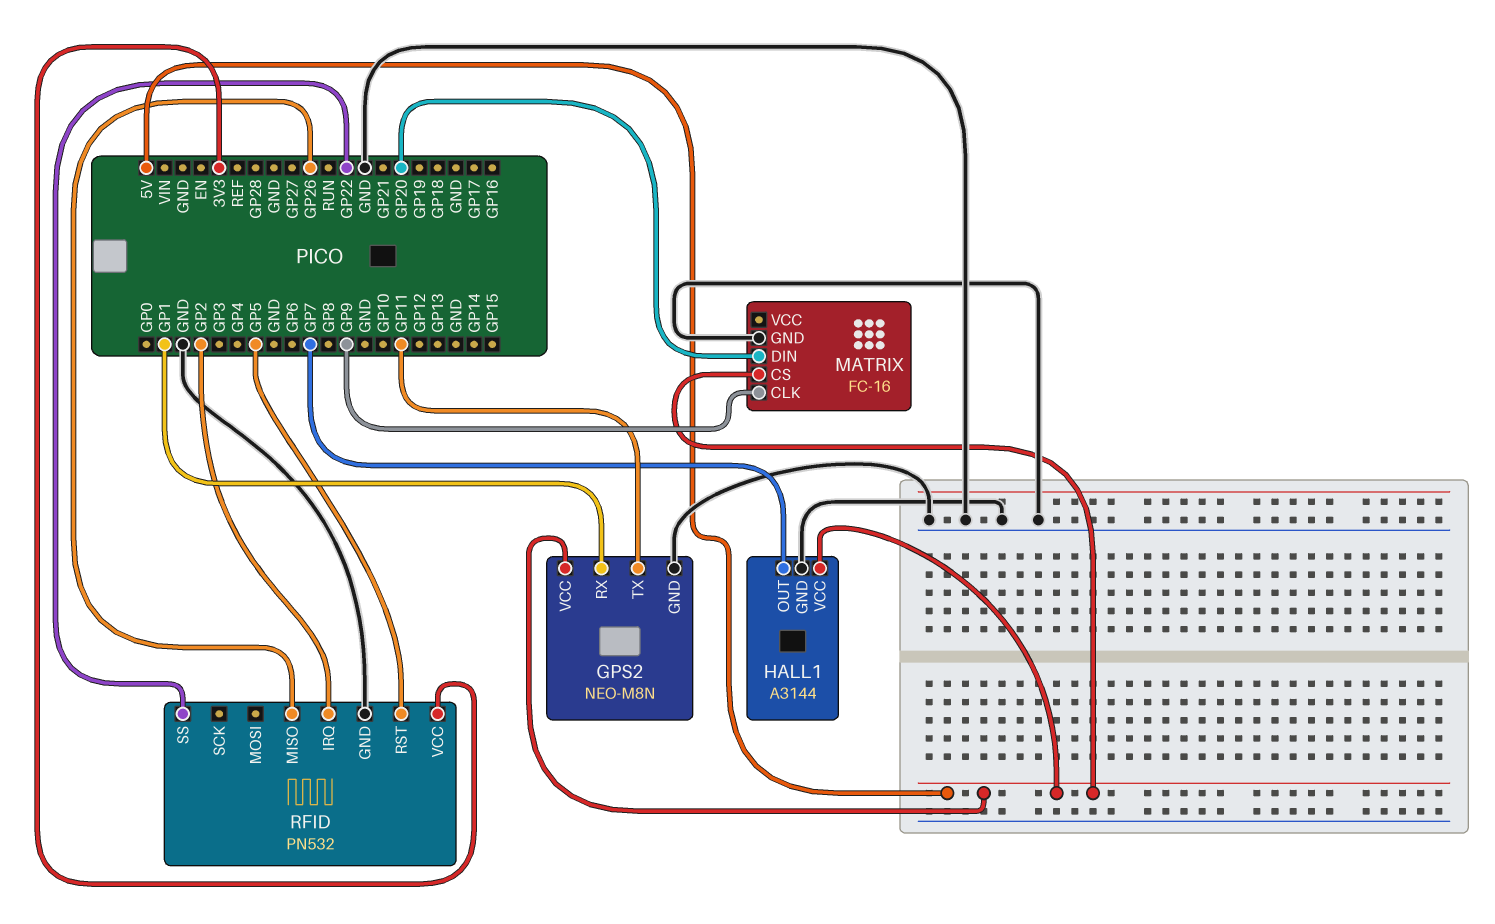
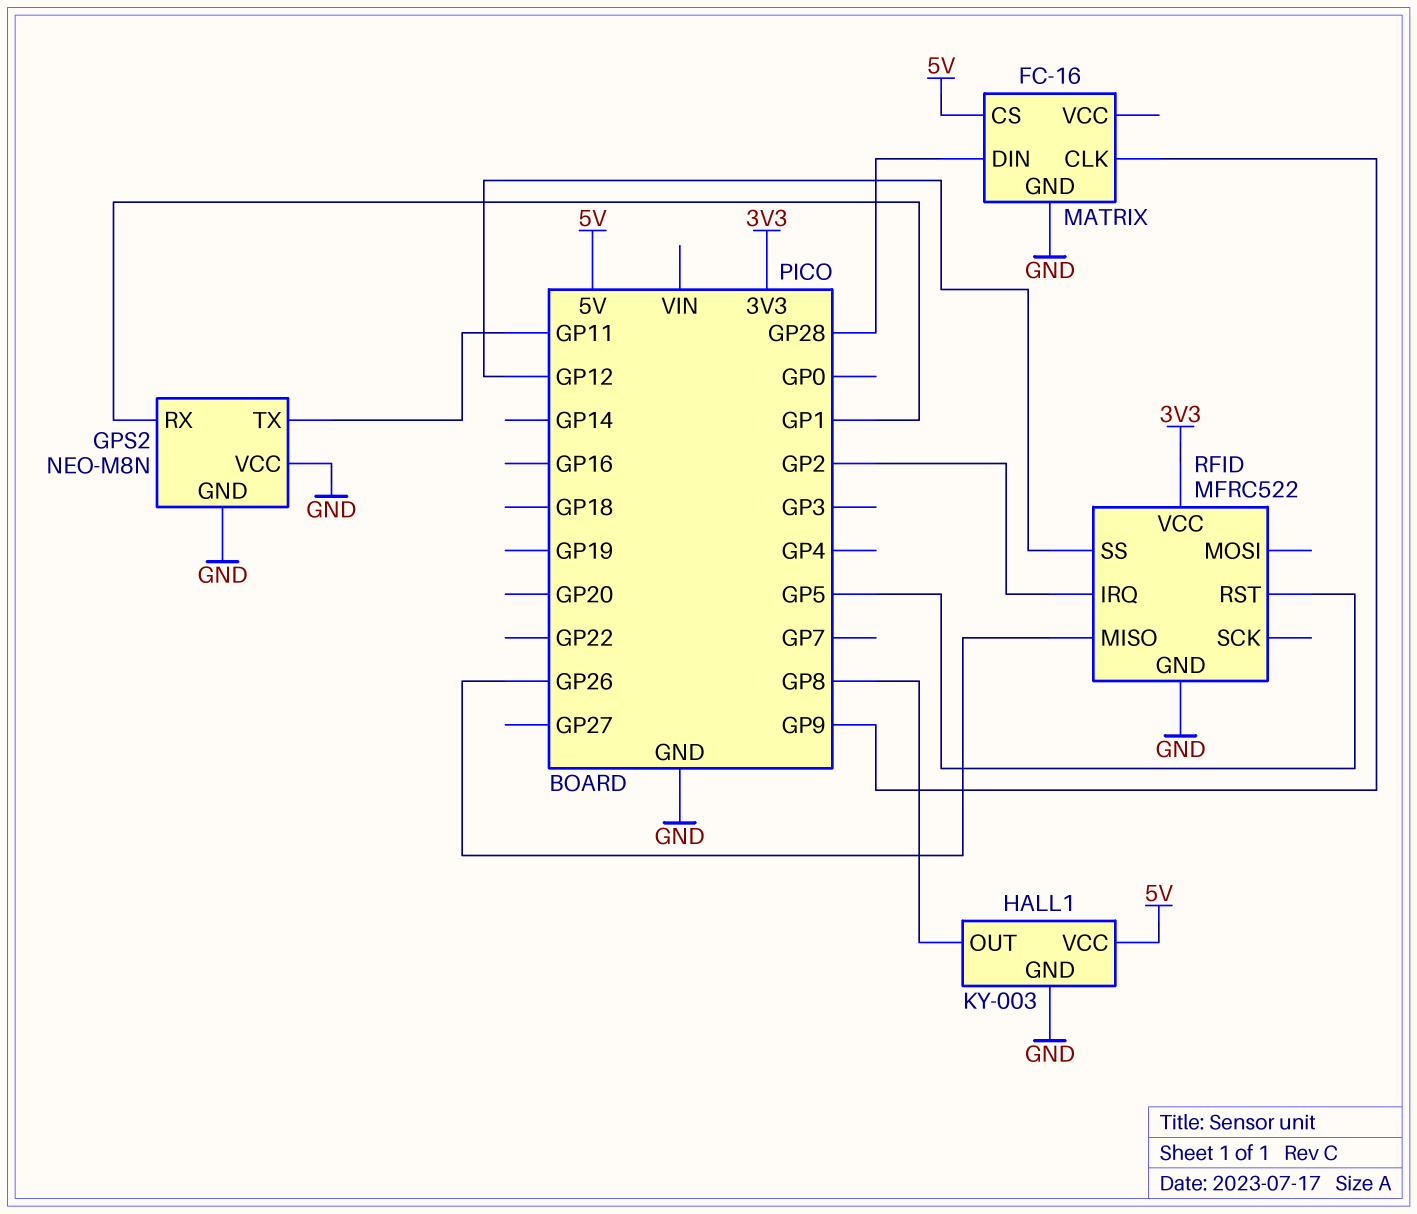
GPS2 pin VCC: 5V -> GND
HALL1: A3144 -> KY-003
HALL1 pin OUT: GP7 -> GP8
MATRIX pin DIN: GP20 -> GP28
RFID: PN532 -> MFRC522
RFID pin SS: GP22 -> GP12

